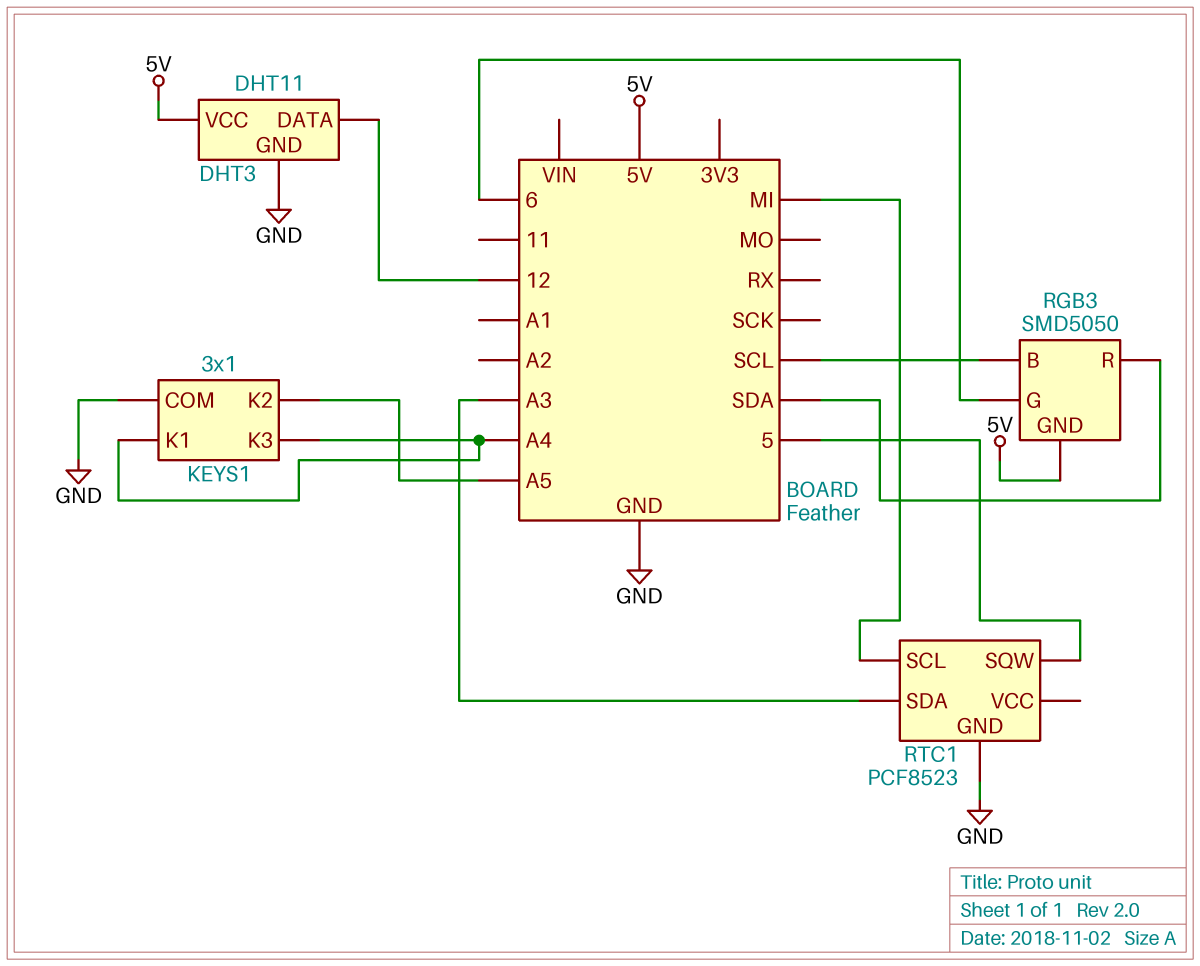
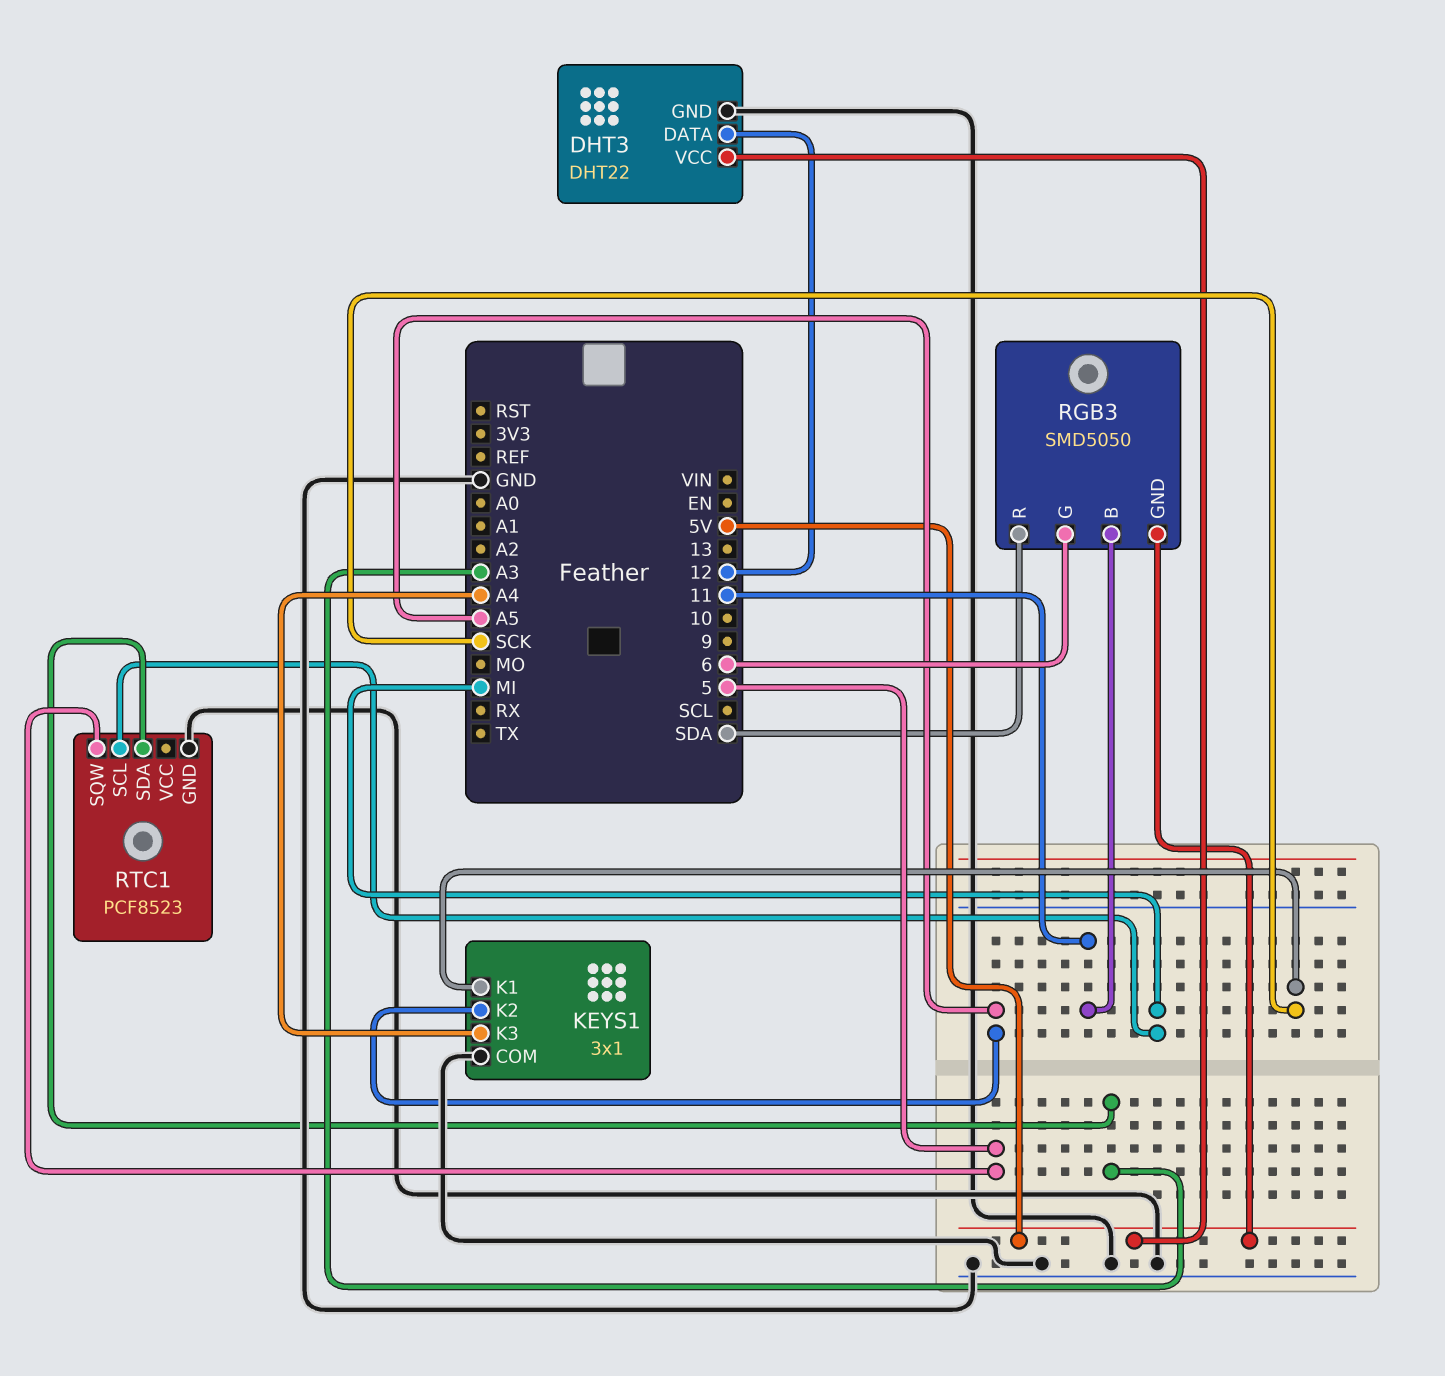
DHT3: DHT11 -> DHT22
KEYS1 pin K1: A4 -> SCK
RGB3 pin B: SCL -> 11

